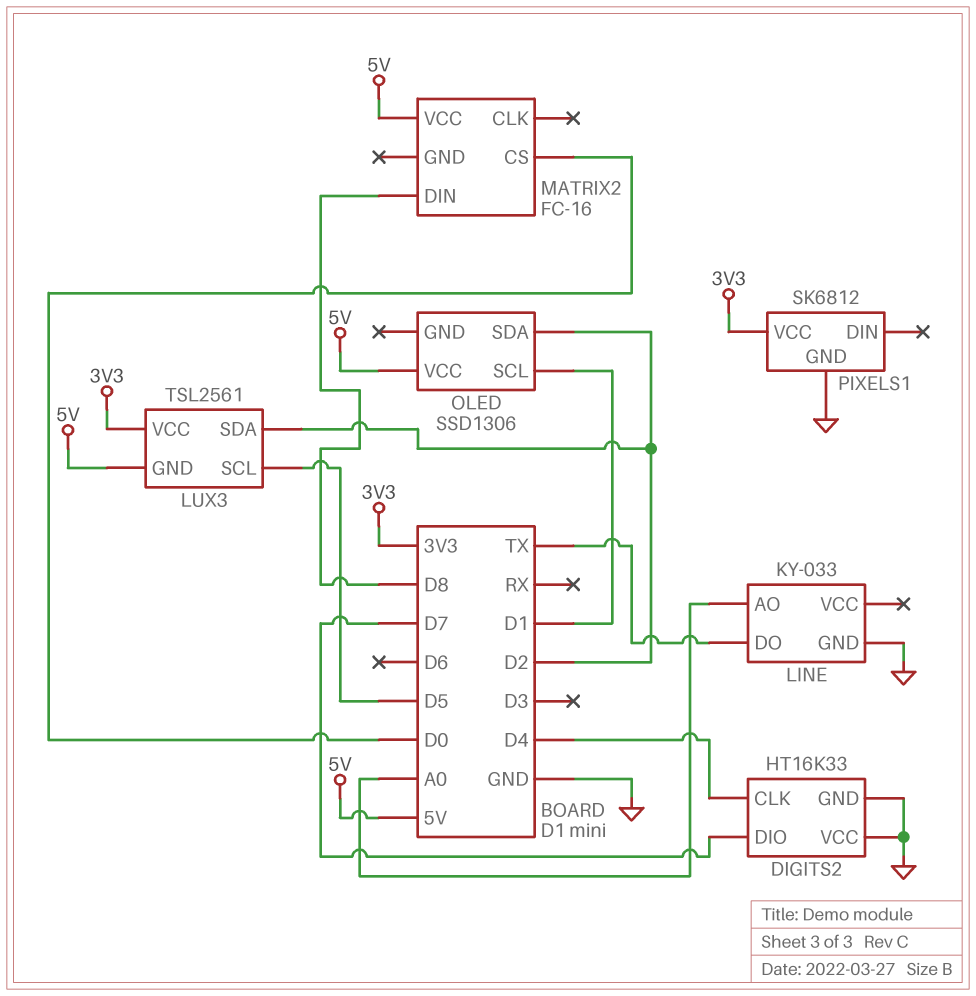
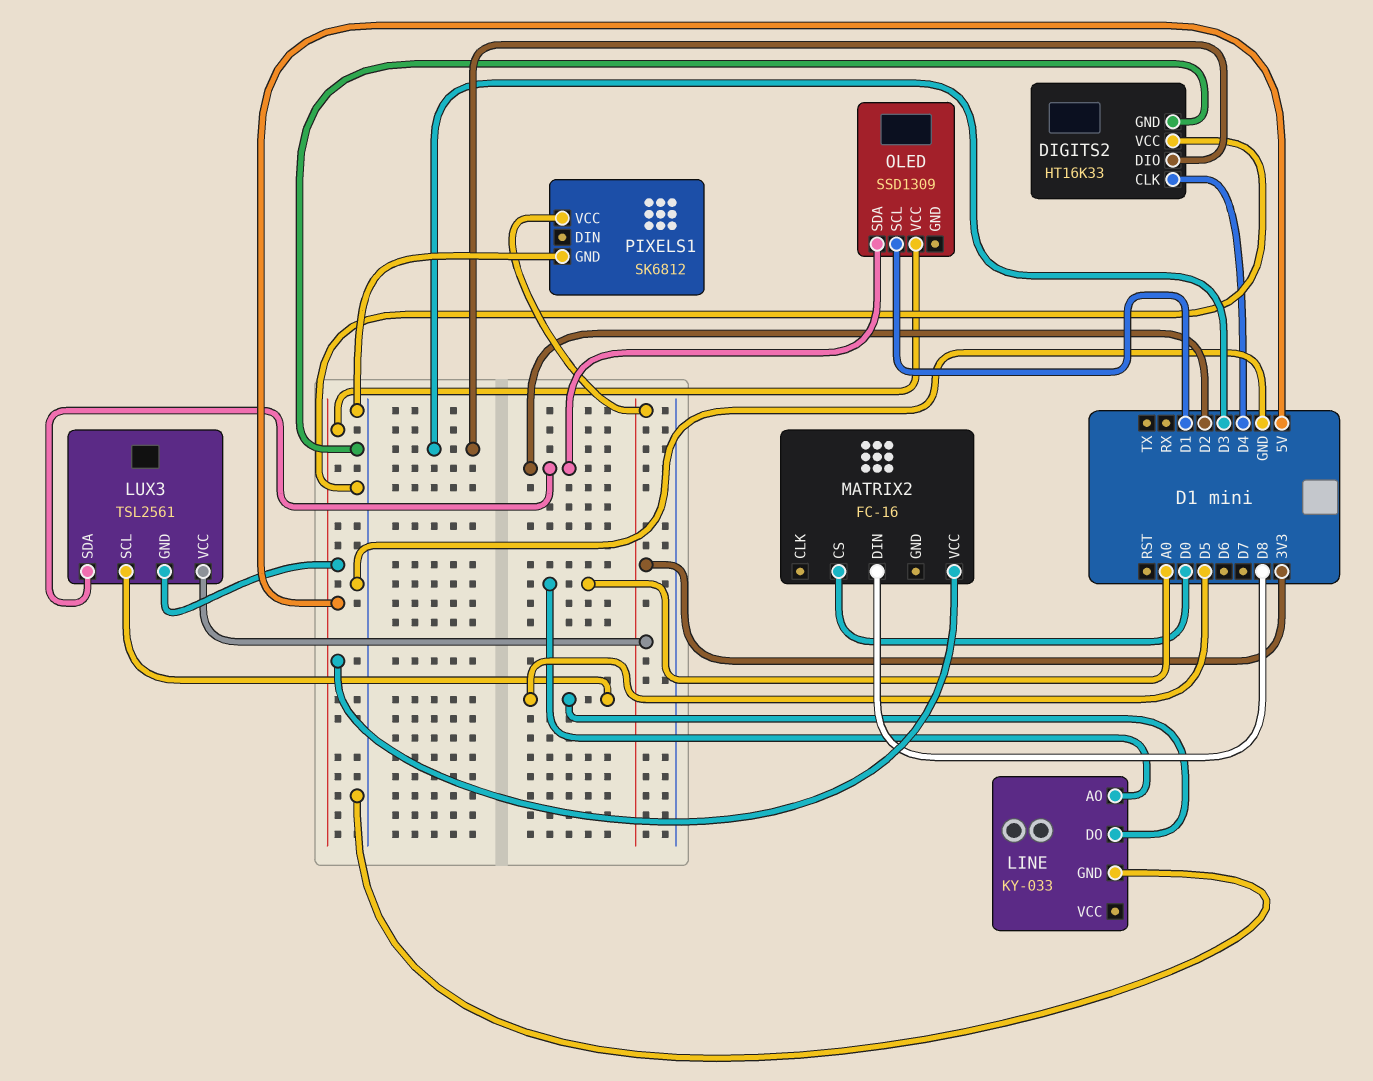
DIGITS2 pin DIO: D7 -> D3
LINE pin DO: TX -> D5
OLED: SSD1306 -> SSD1309

